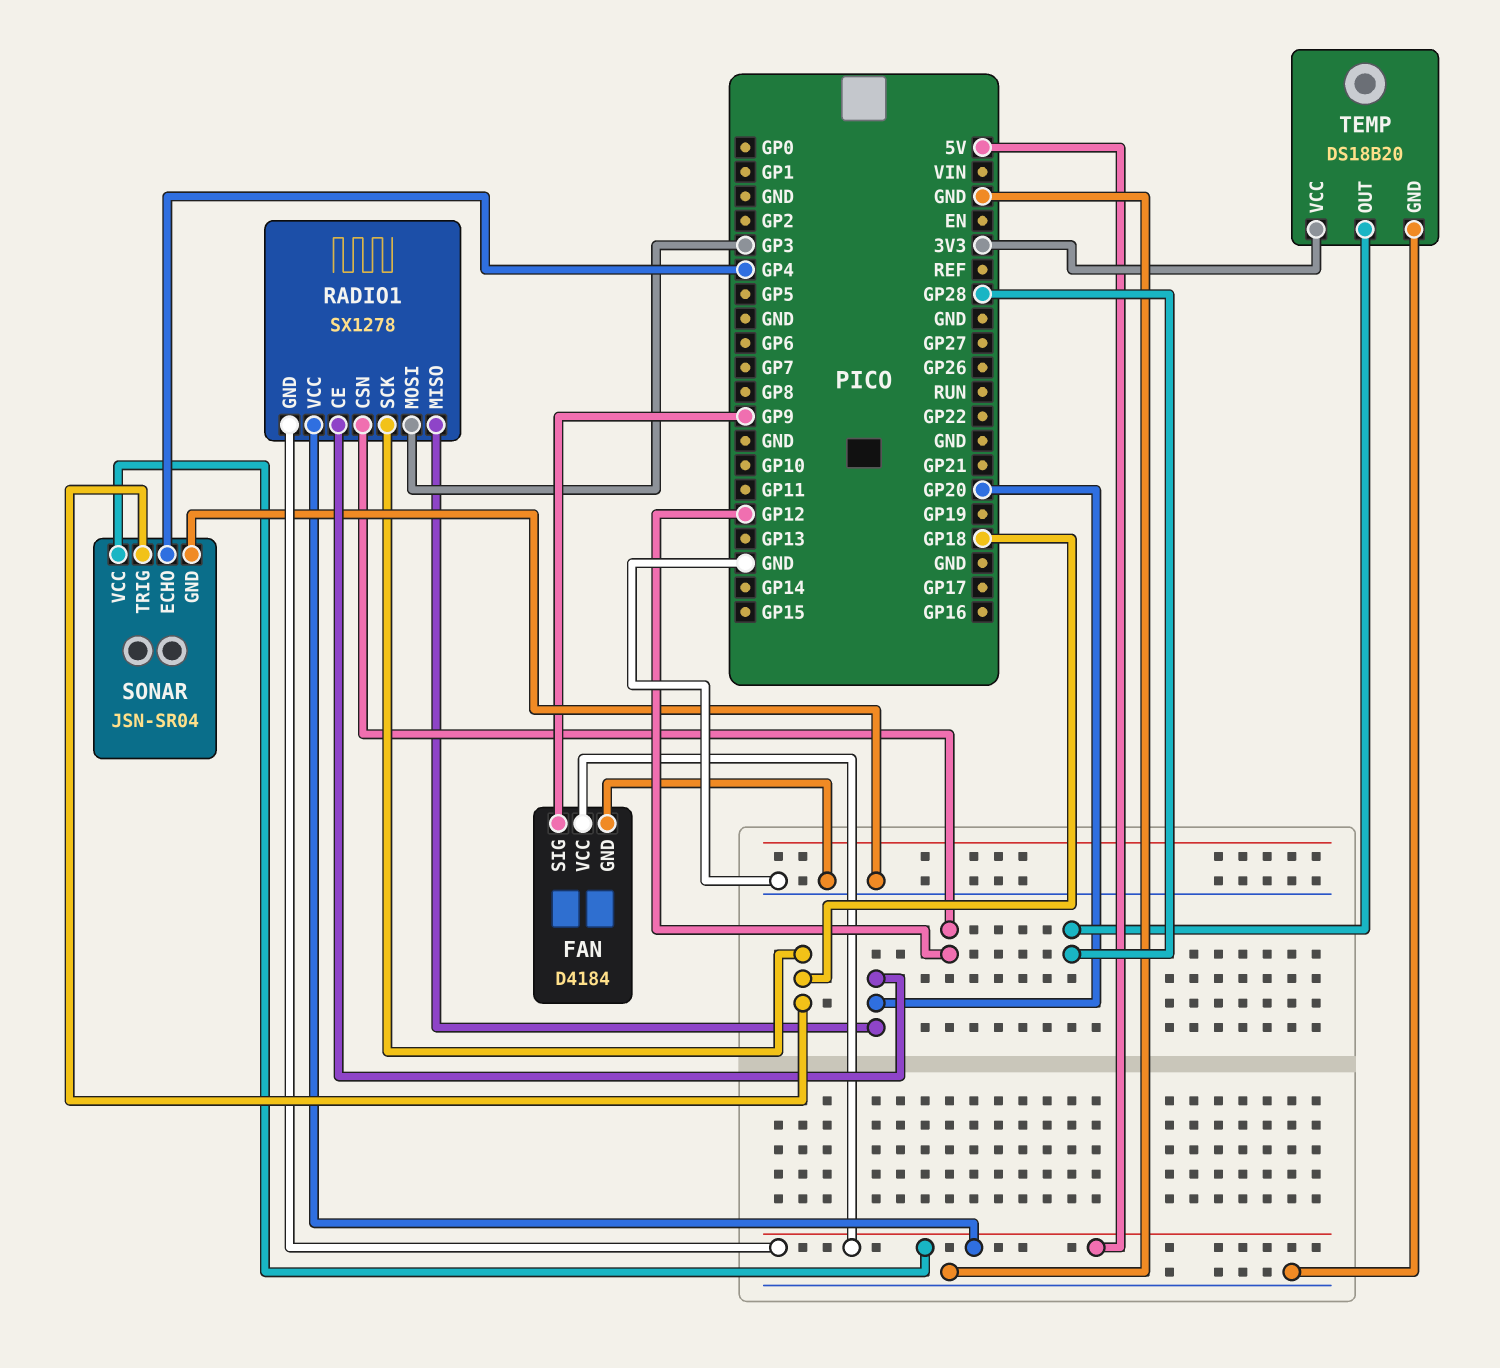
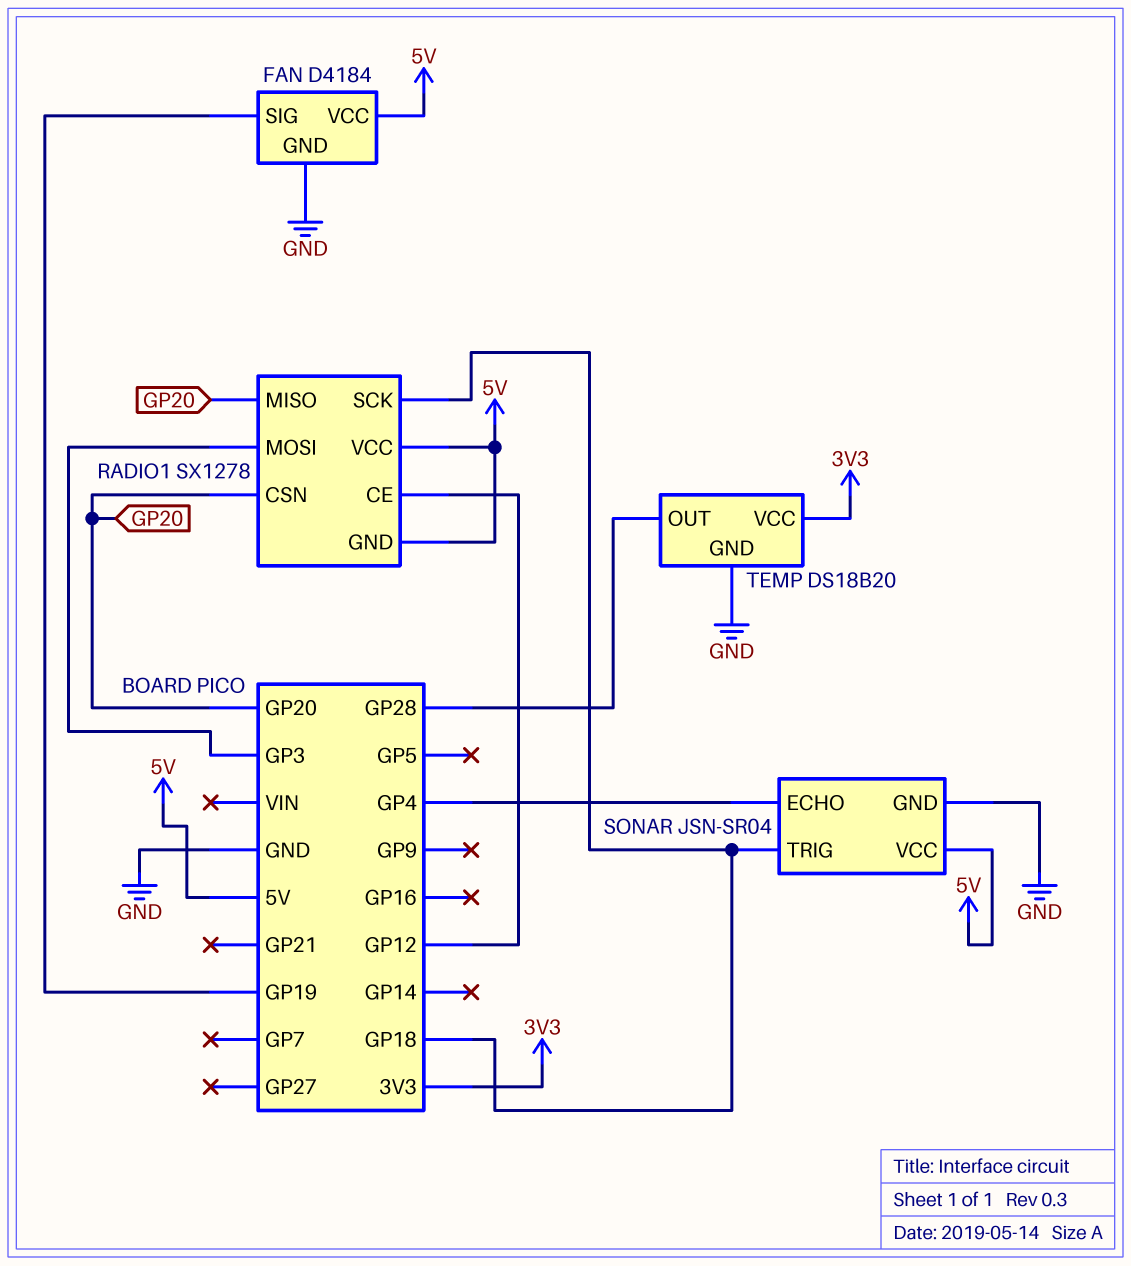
FAN pin SIG: GP9 -> GP19
RADIO1 pin CE: GP20 -> GP12
RADIO1 pin CSN: GP12 -> GP20

